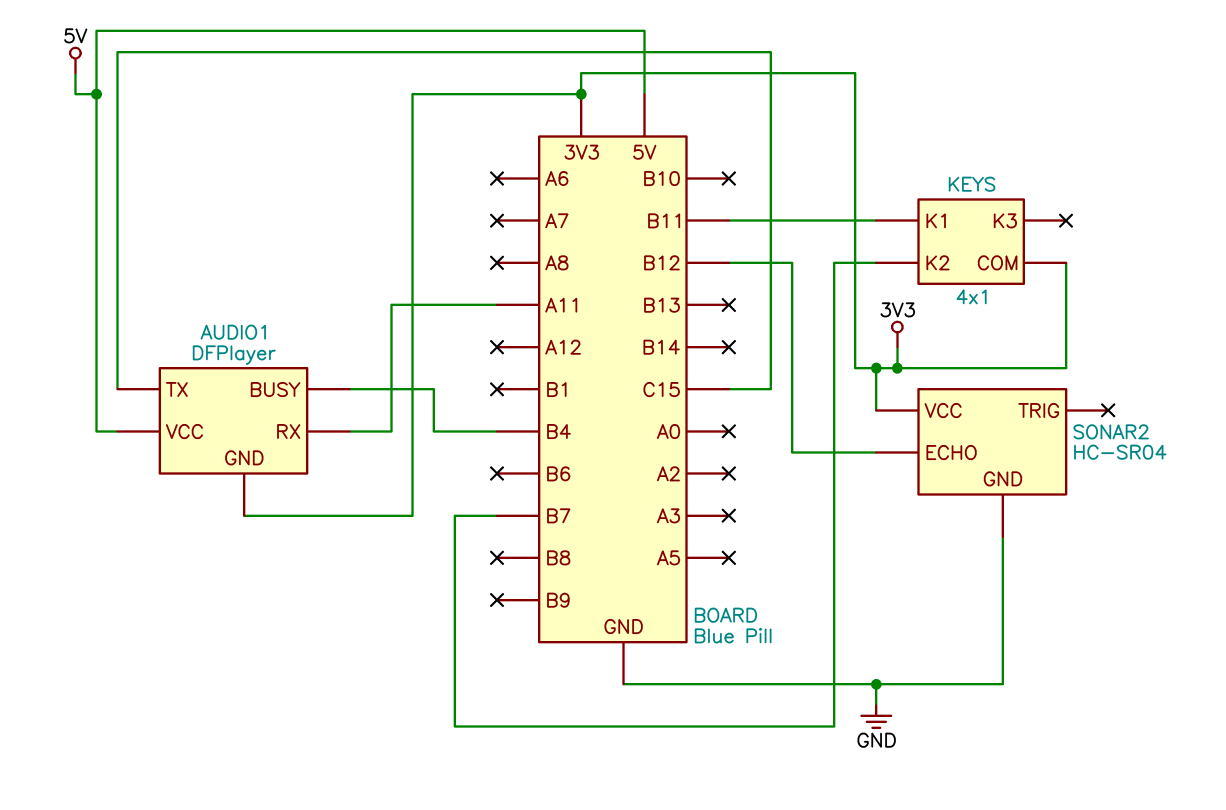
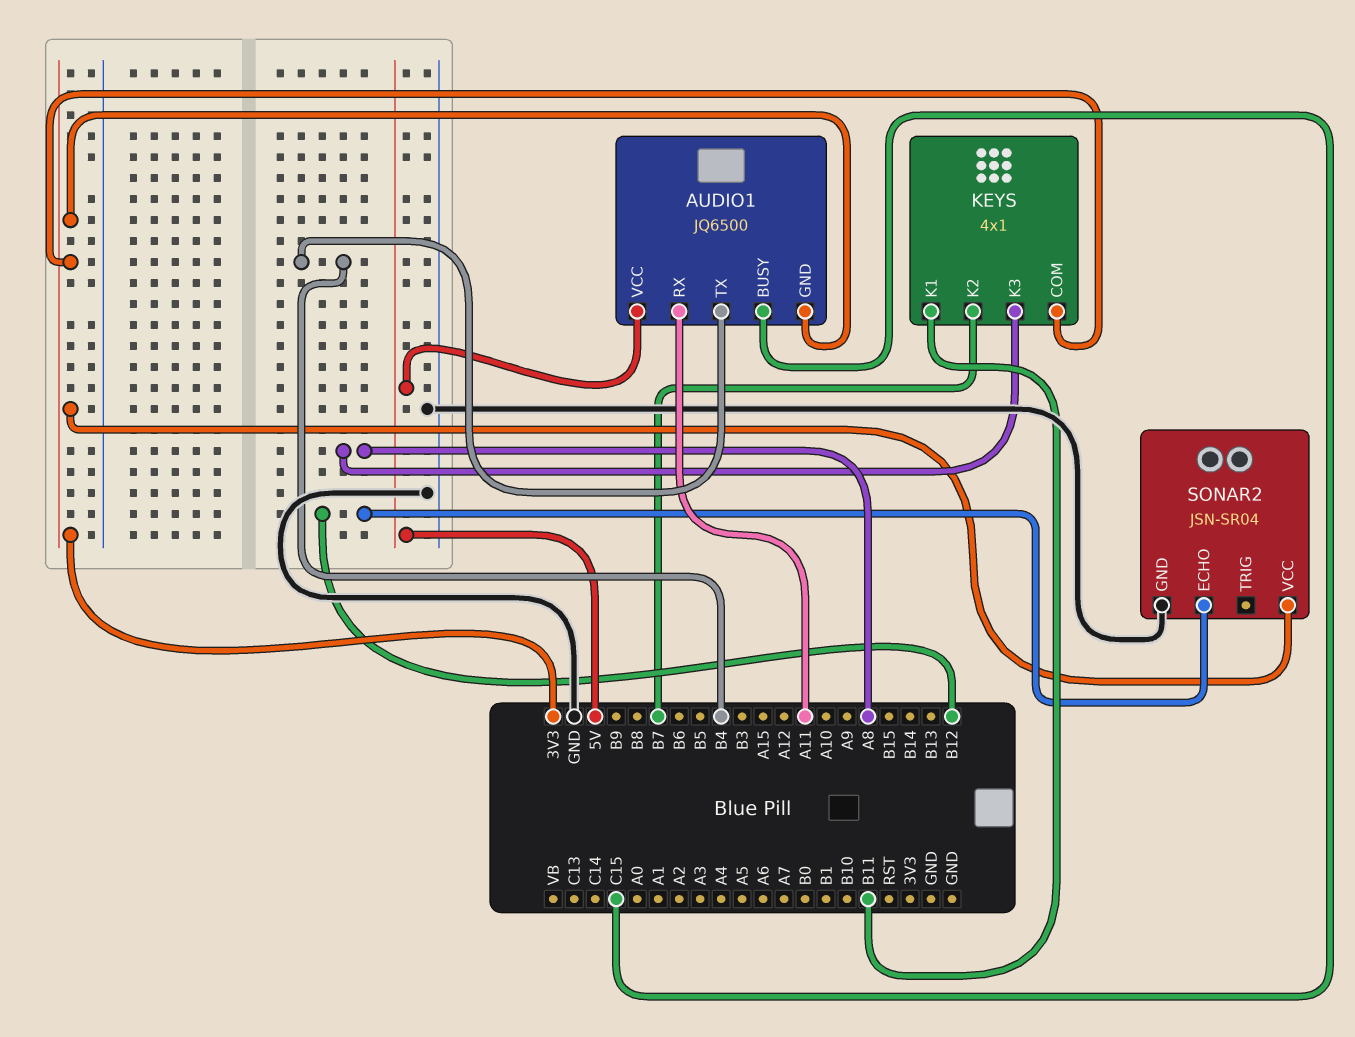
AUDIO1: DFPlayer -> JQ6500
AUDIO1 pin BUSY: B4 -> C15
AUDIO1 pin TX: C15 -> B4
KEYS pin K3: none -> A8
SONAR2: HC-SR04 -> JSN-SR04

